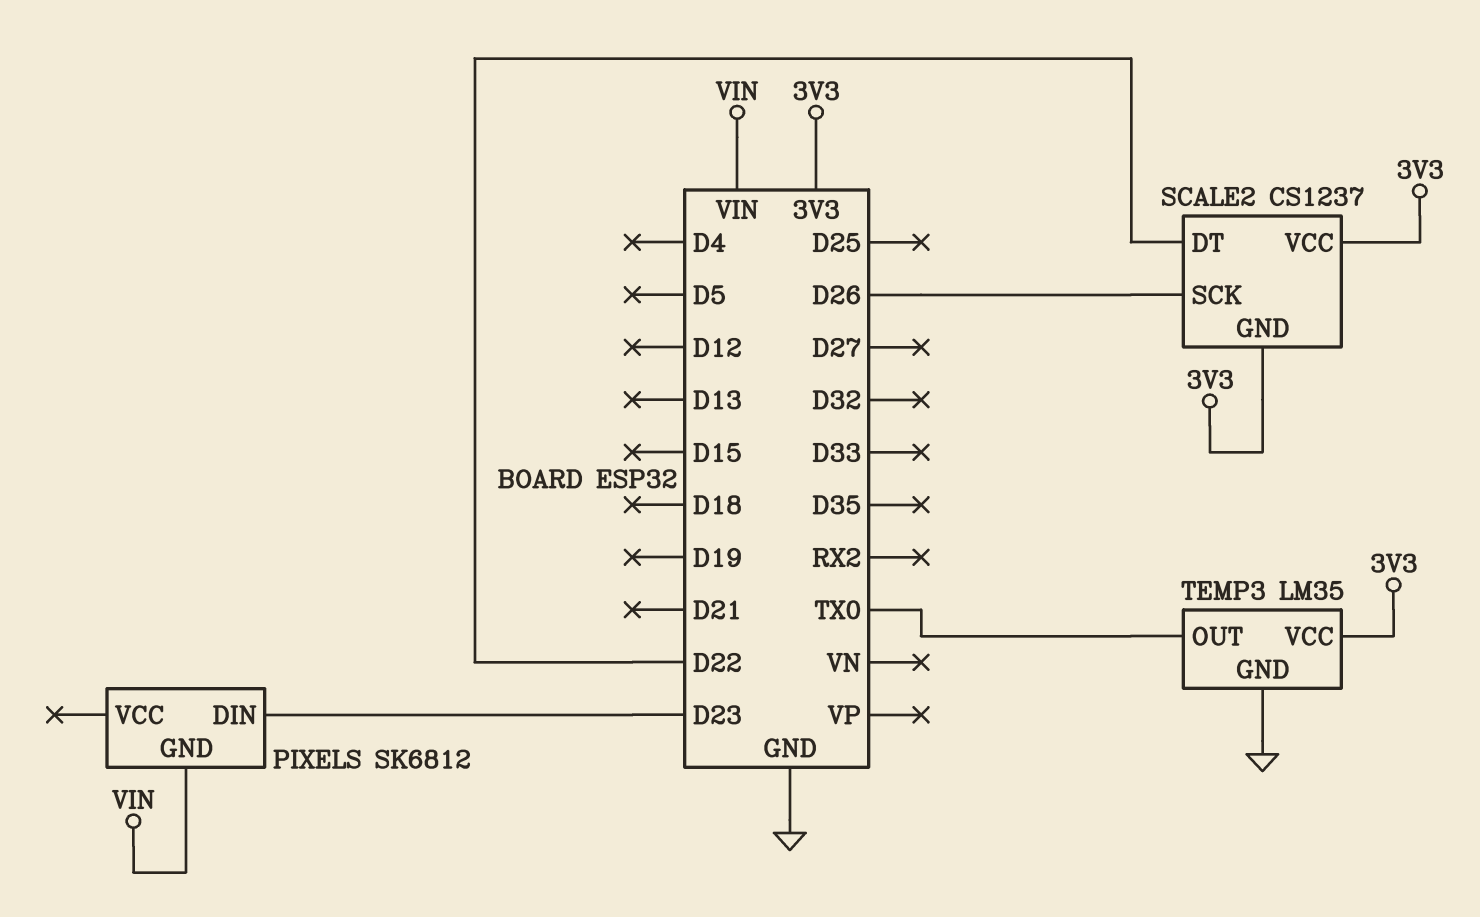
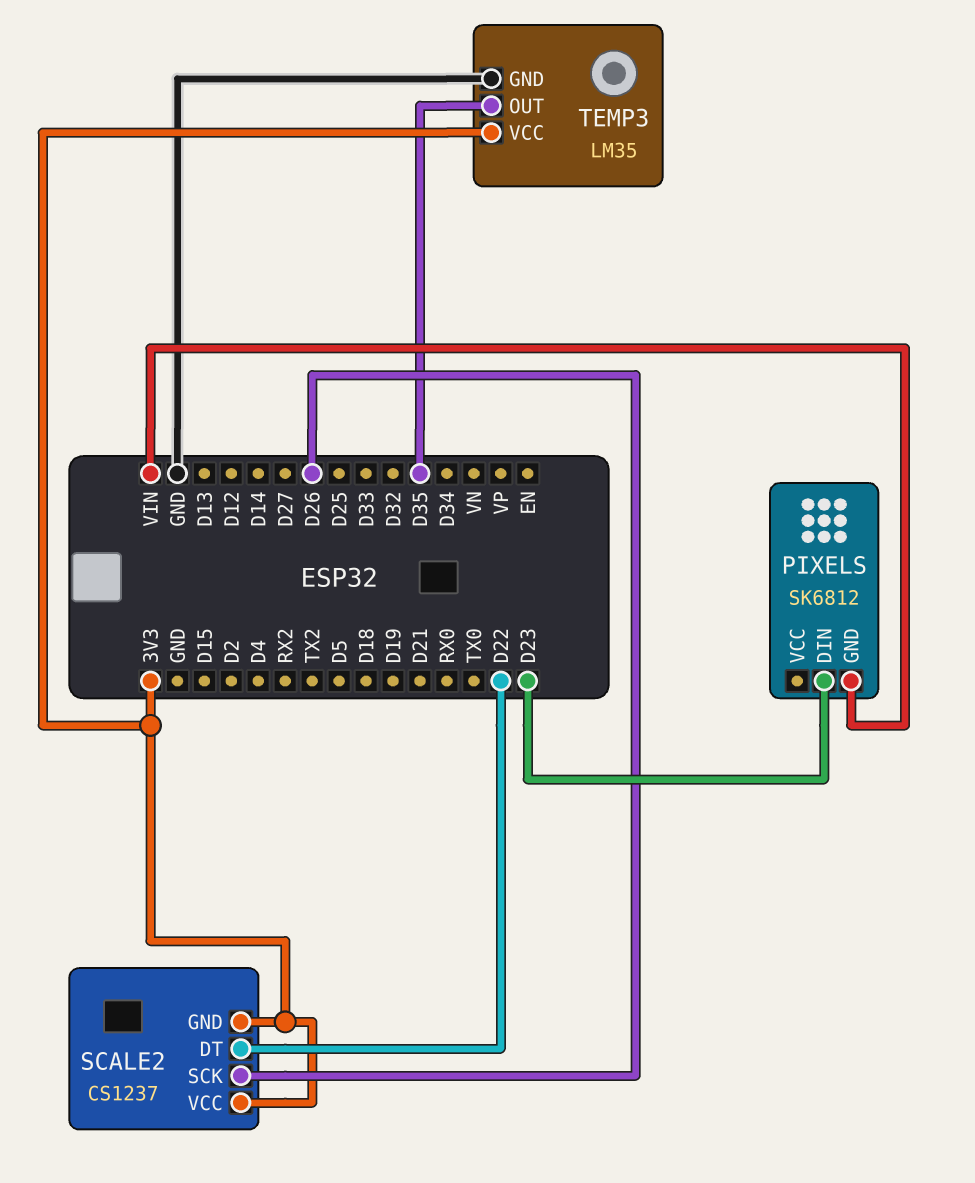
TEMP3 pin OUT: TX0 -> D35

